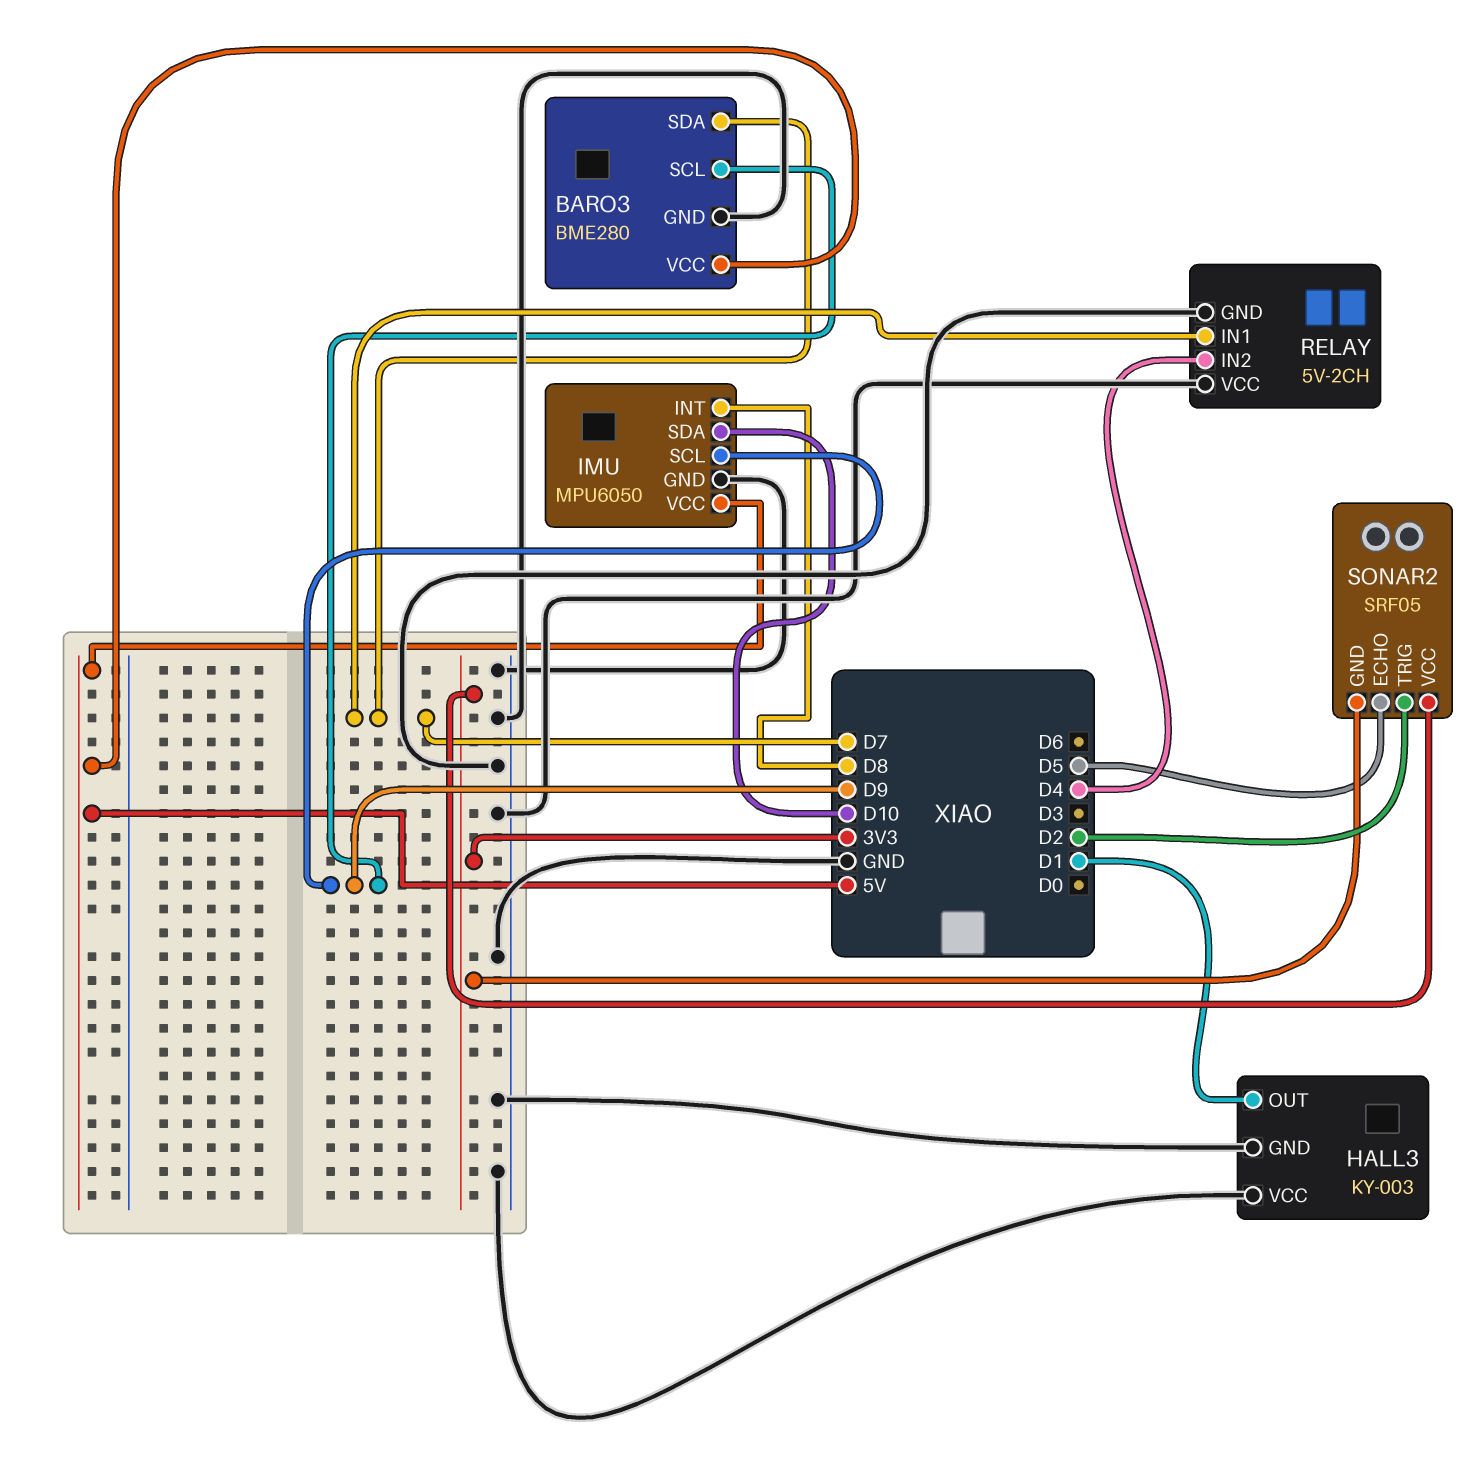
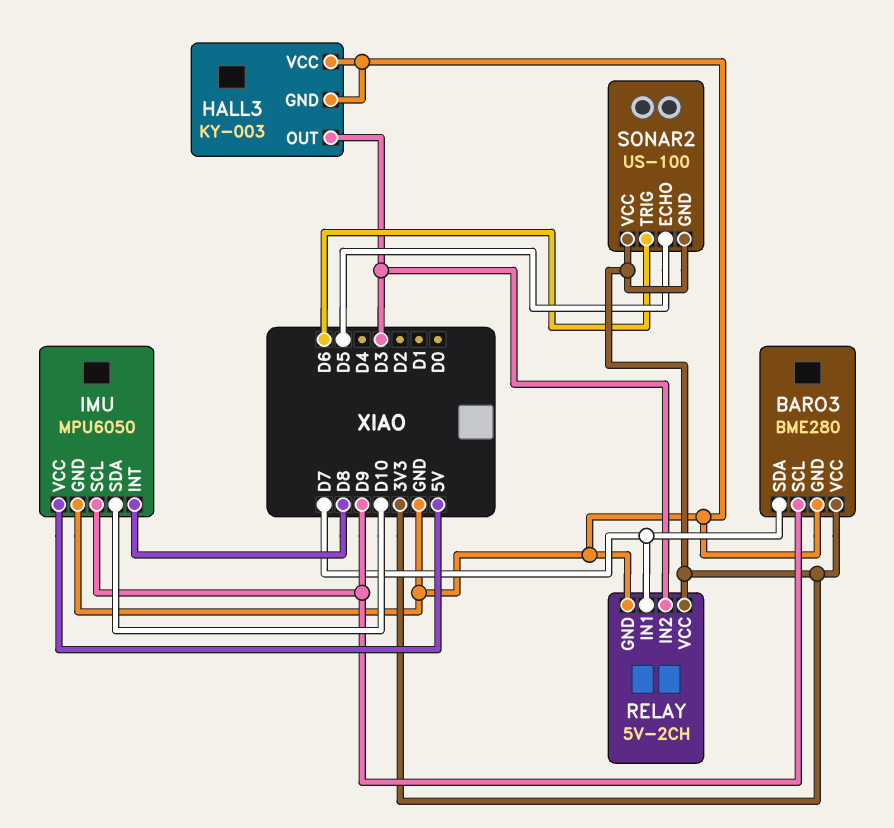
BARO3 pin VCC: 5V -> 3V3
HALL3 pin OUT: D1 -> D3
RELAY pin IN2: D4 -> D3
RELAY pin VCC: GND -> 3V3
SONAR2: SRF05 -> US-100
SONAR2 pin TRIG: D2 -> D6

